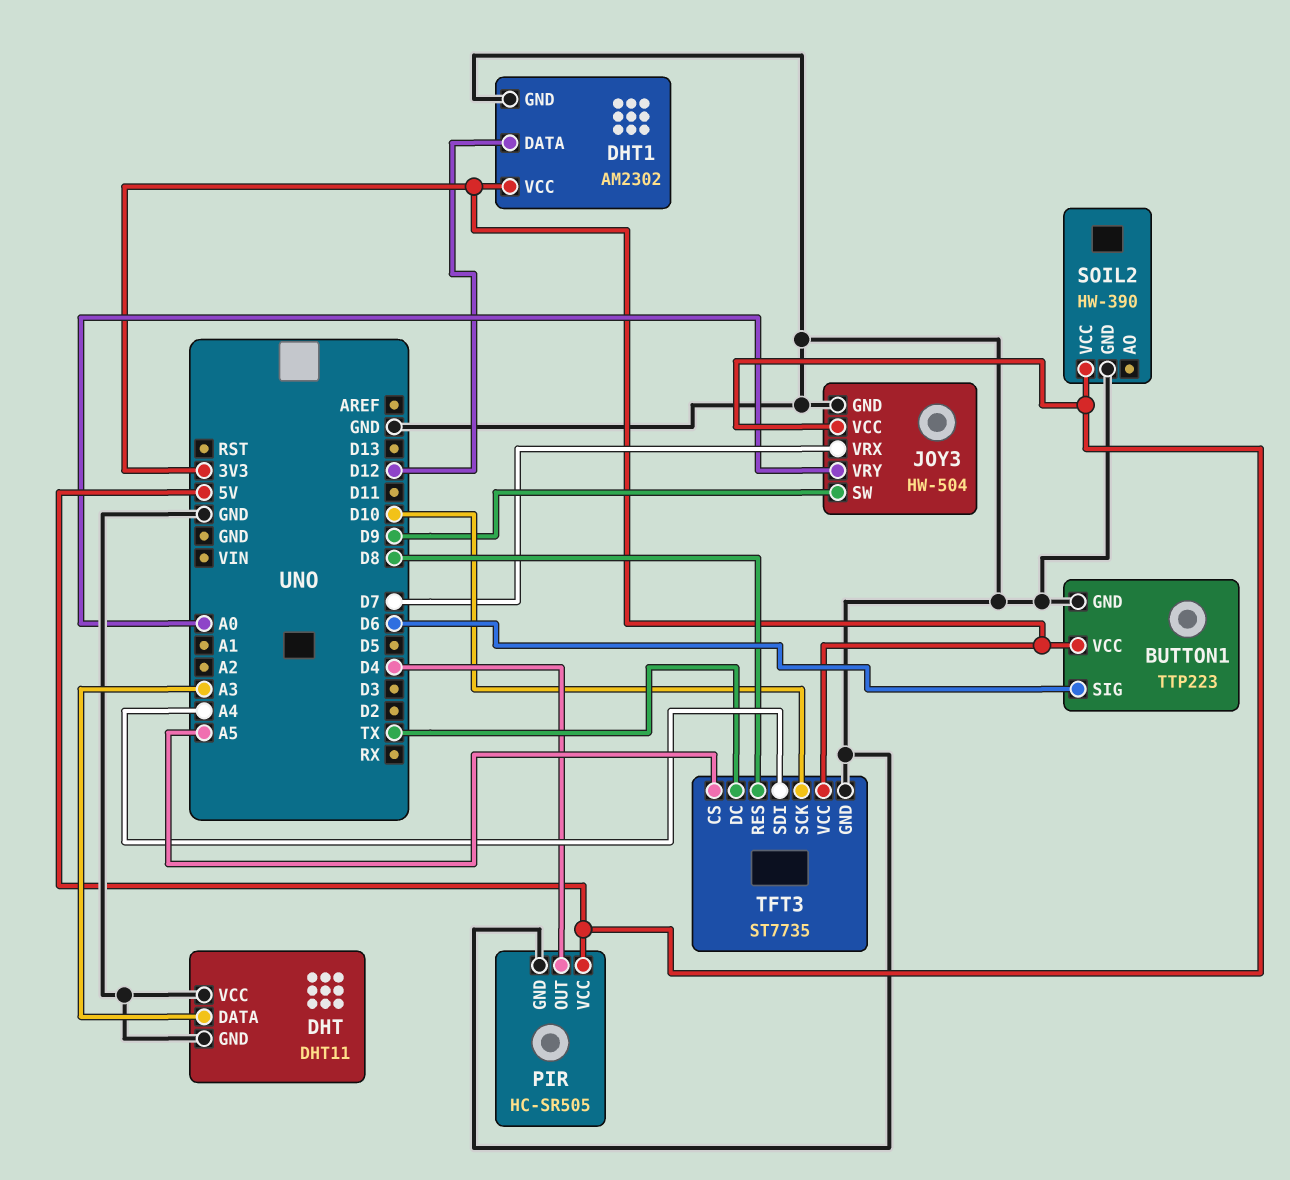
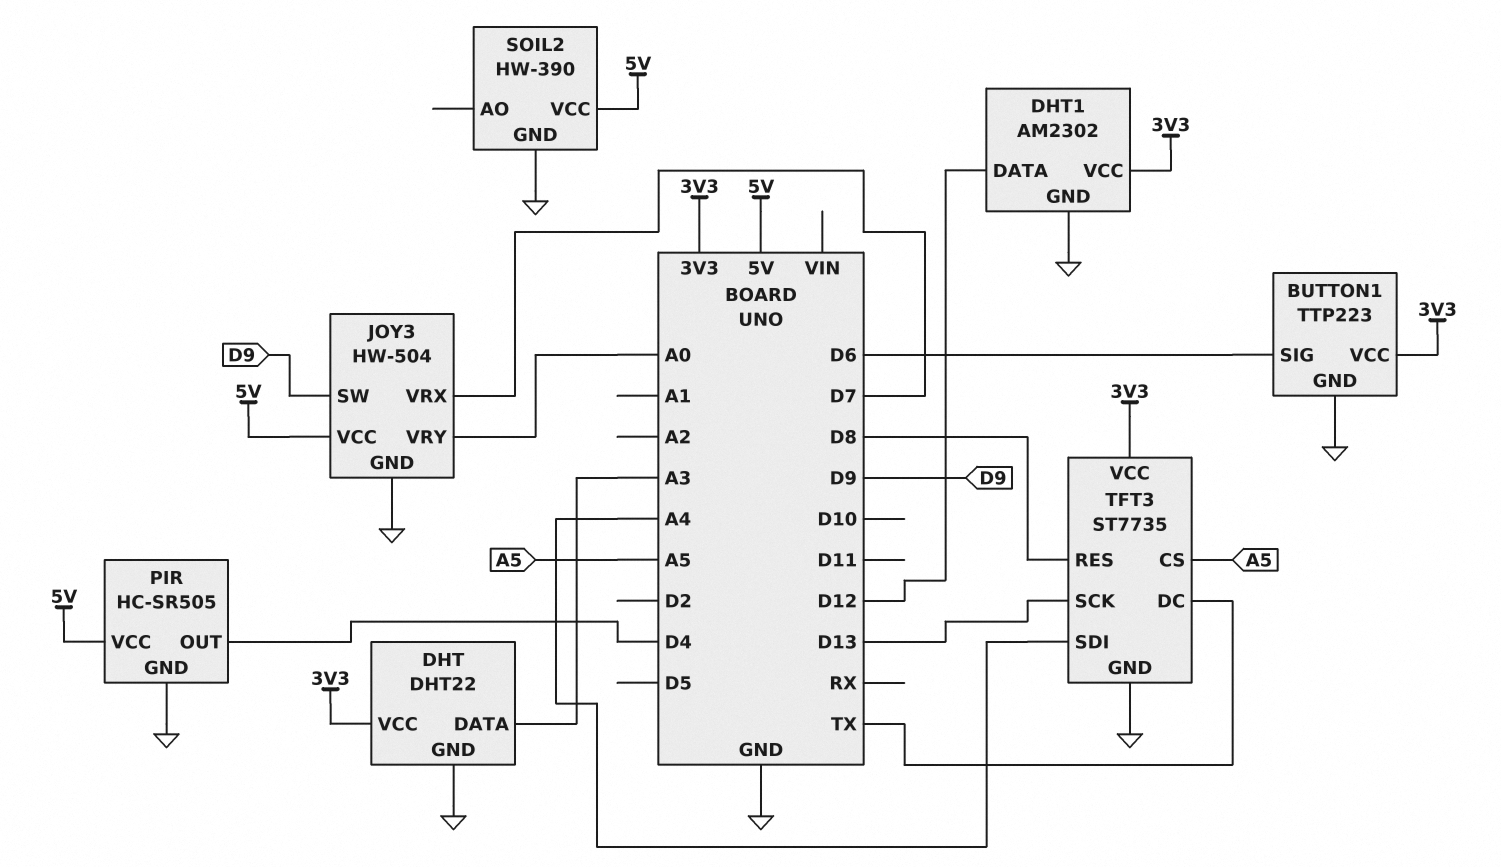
DHT: DHT11 -> DHT22
DHT pin VCC: GND -> 3V3
TFT3 pin SCK: D10 -> D13

